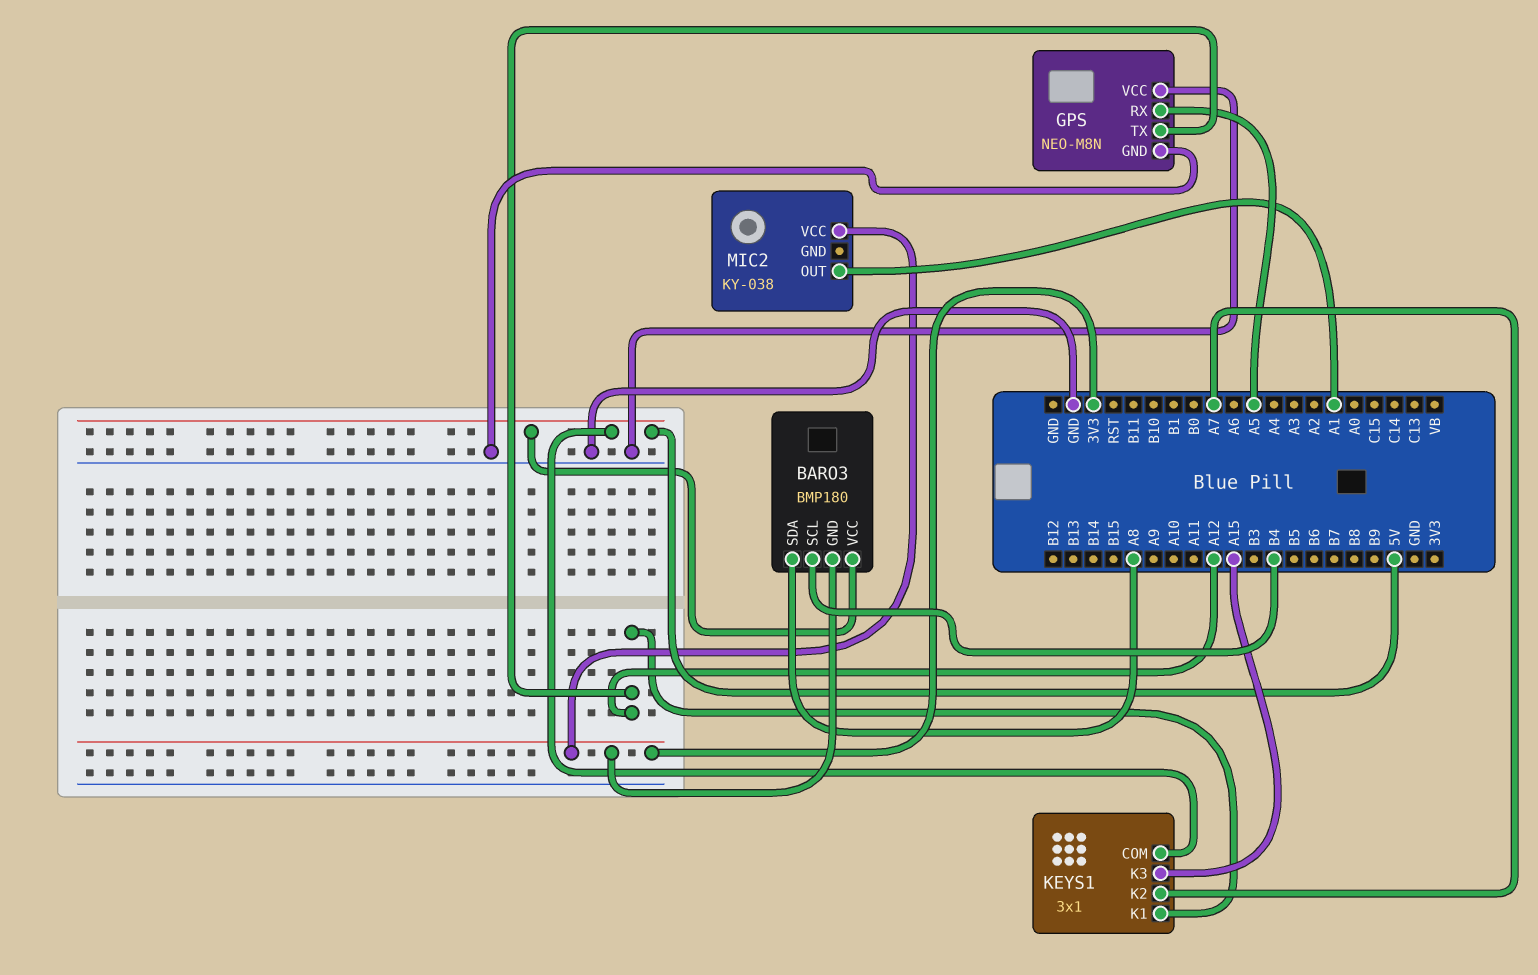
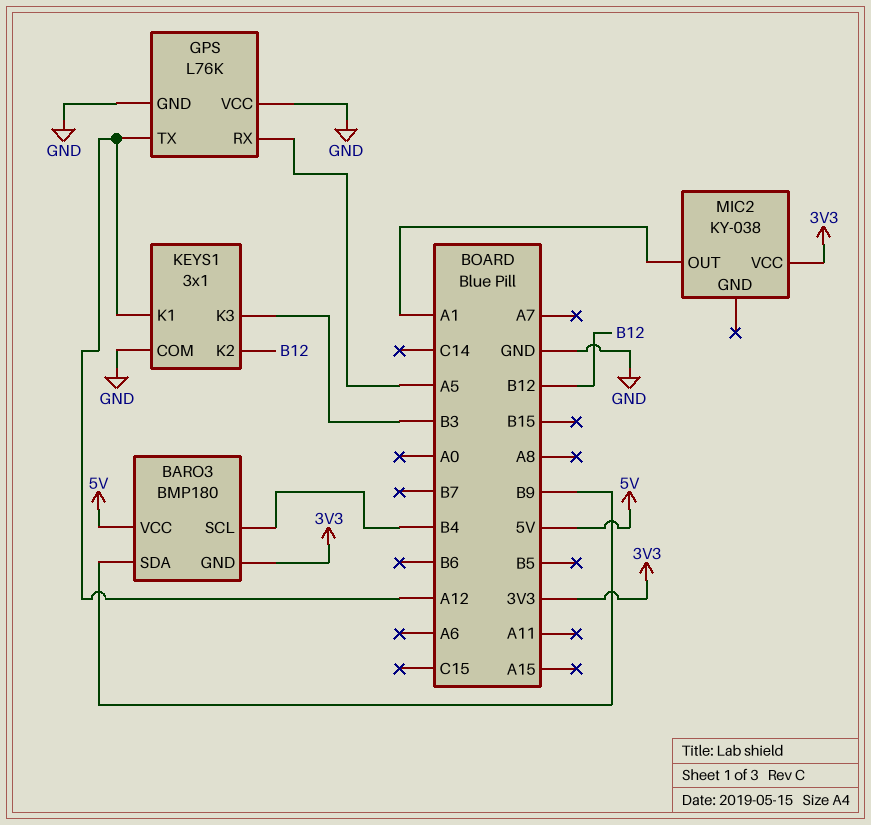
BARO3 pin SDA: A8 -> B9
GPS: NEO-M8N -> L76K
KEYS1 pin COM: 5V -> GND
KEYS1 pin K2: A7 -> B12
KEYS1 pin K3: A15 -> B3

